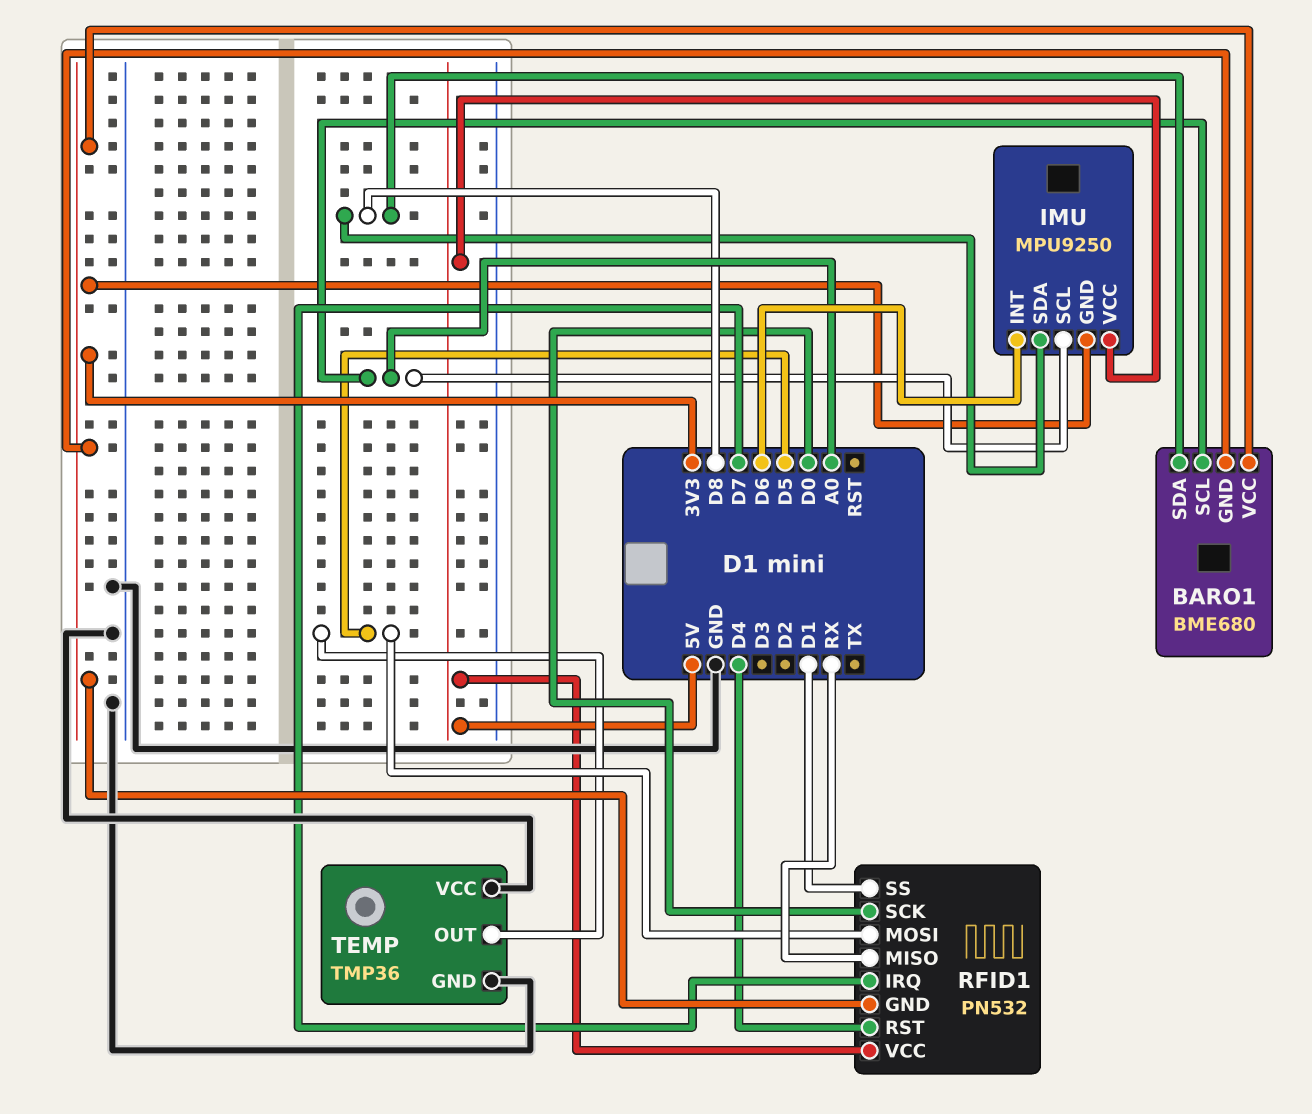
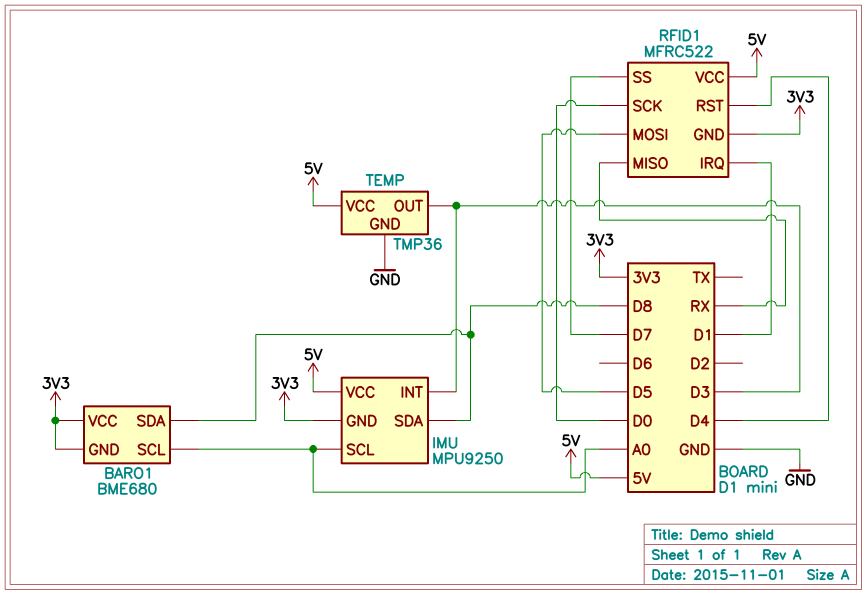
IMU pin INT: D6 -> D3
RFID1: PN532 -> MFRC522
RFID1 pin IRQ: D7 -> D1
RFID1 pin SS: D1 -> D7
TEMP pin OUT: D5 -> D3
TEMP pin VCC: GND -> 5V

